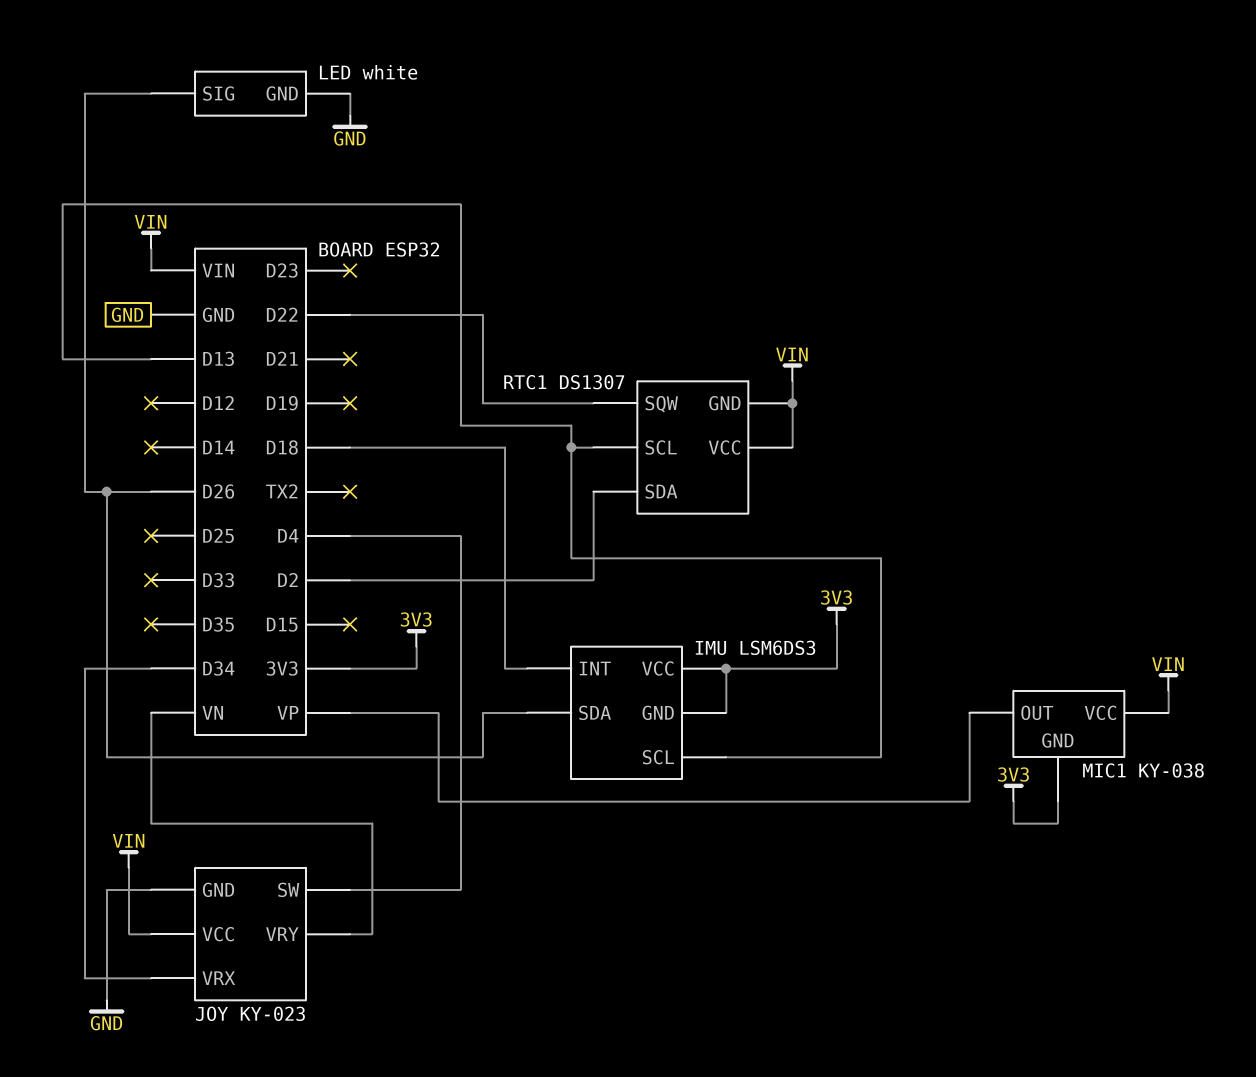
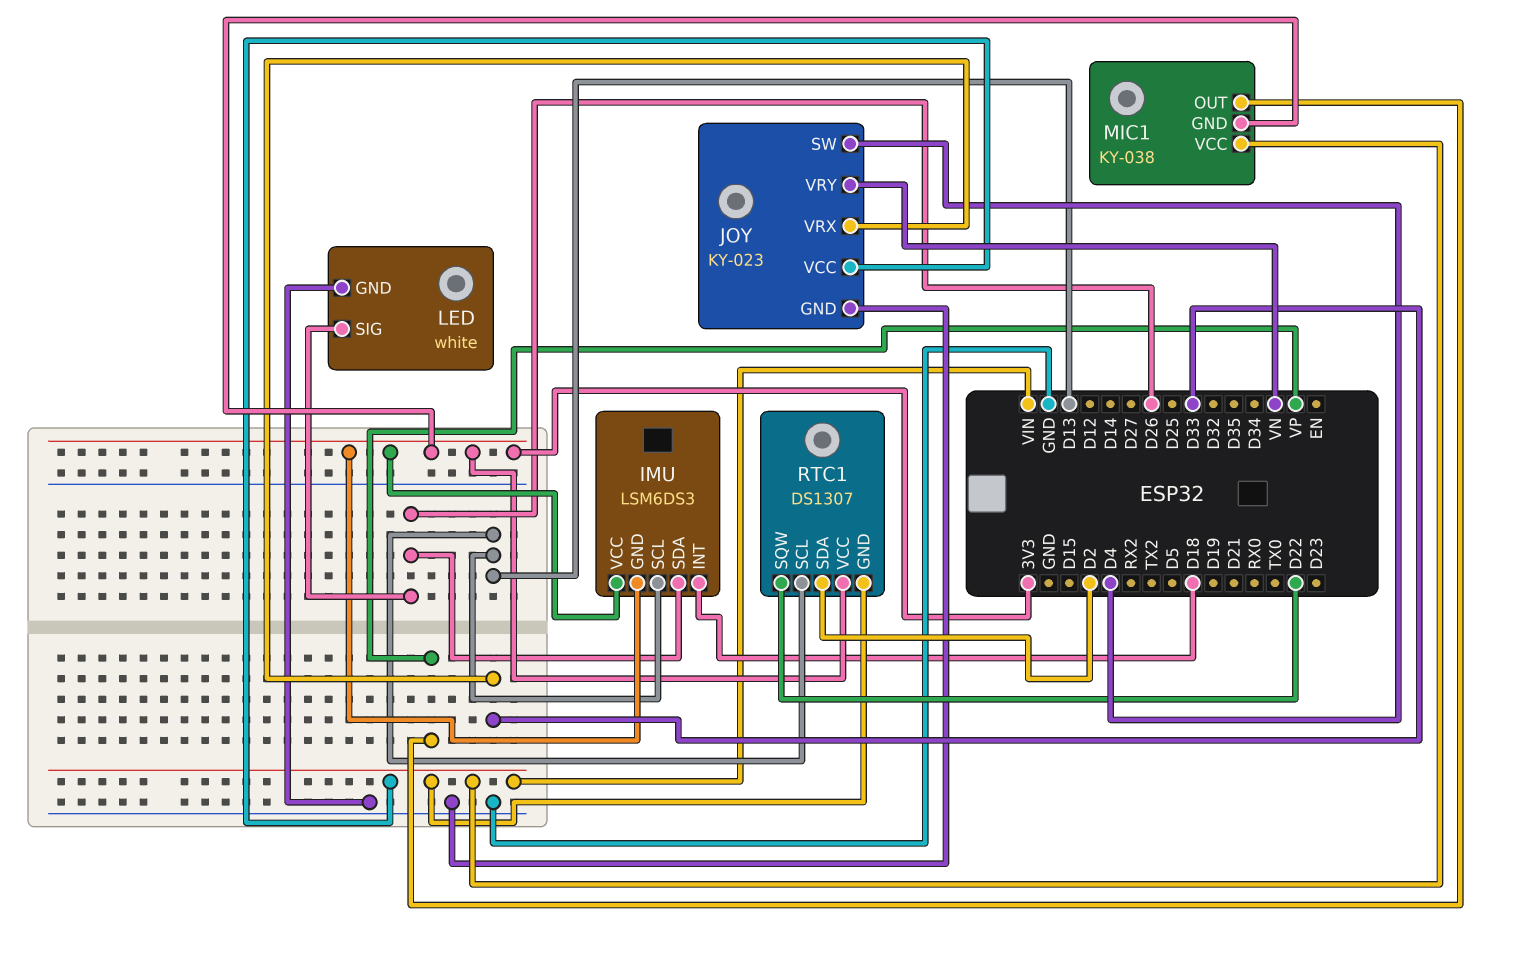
JOY pin VRX: D34 -> D33
RTC1 pin VCC: VIN -> 3V3

